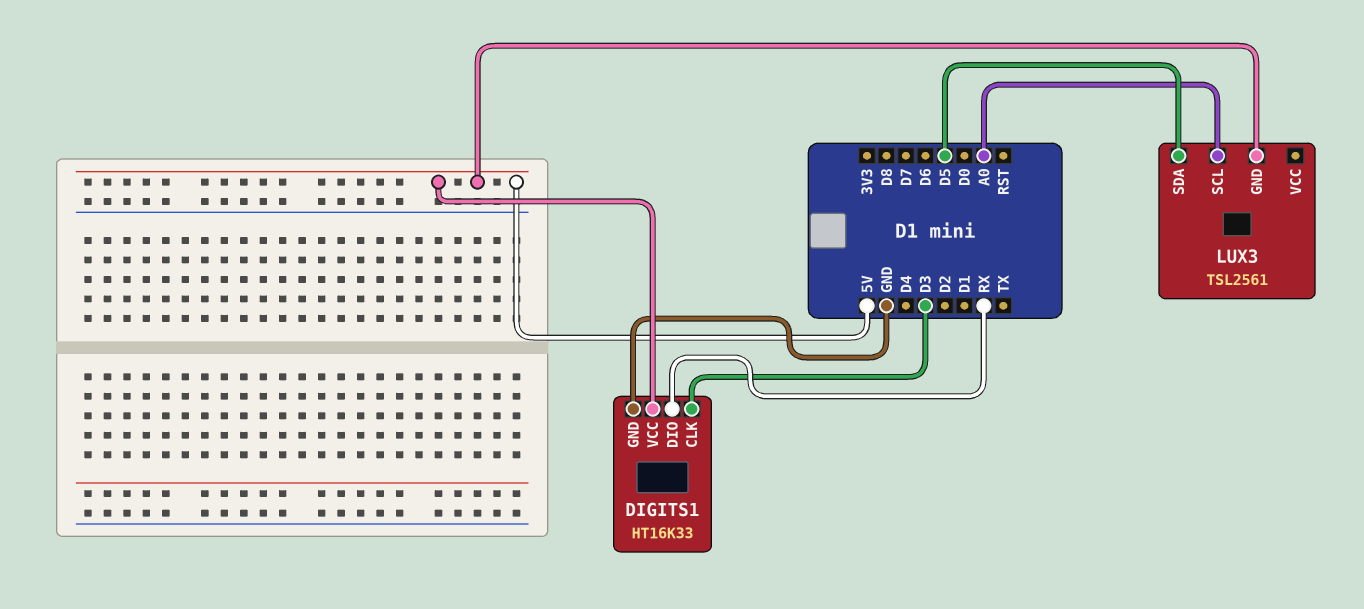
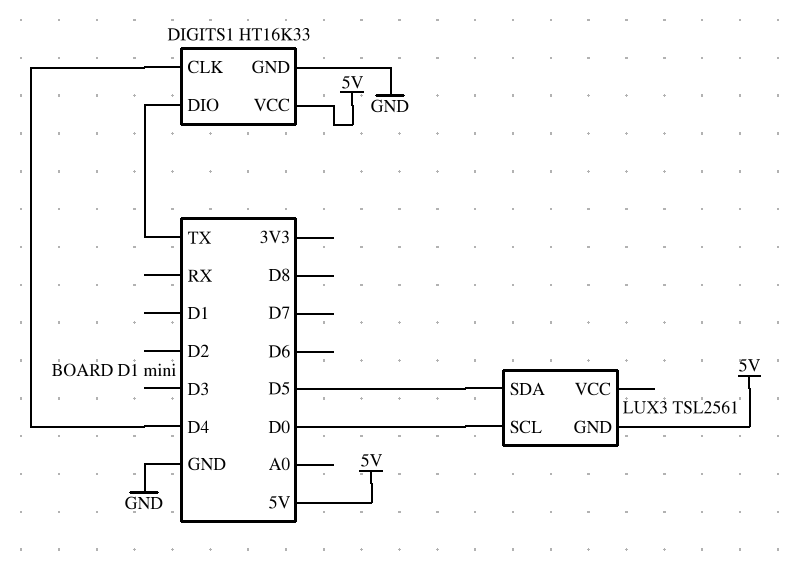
DIGITS1 pin CLK: D3 -> D4
DIGITS1 pin DIO: RX -> TX
LUX3 pin SCL: A0 -> D0

